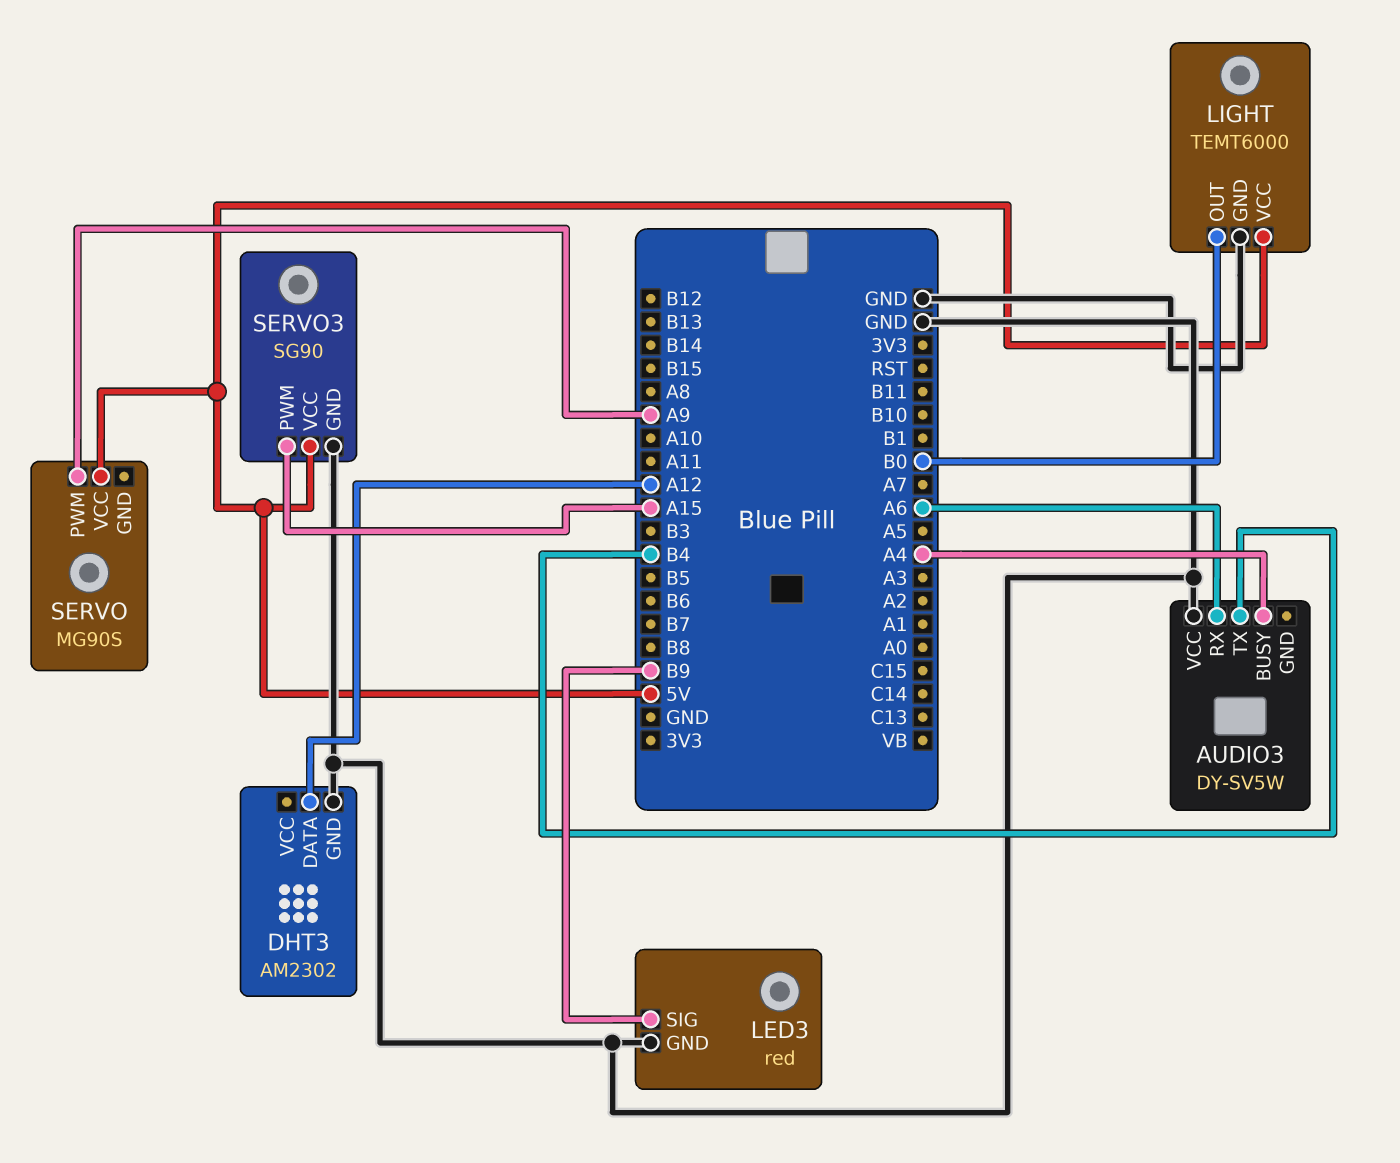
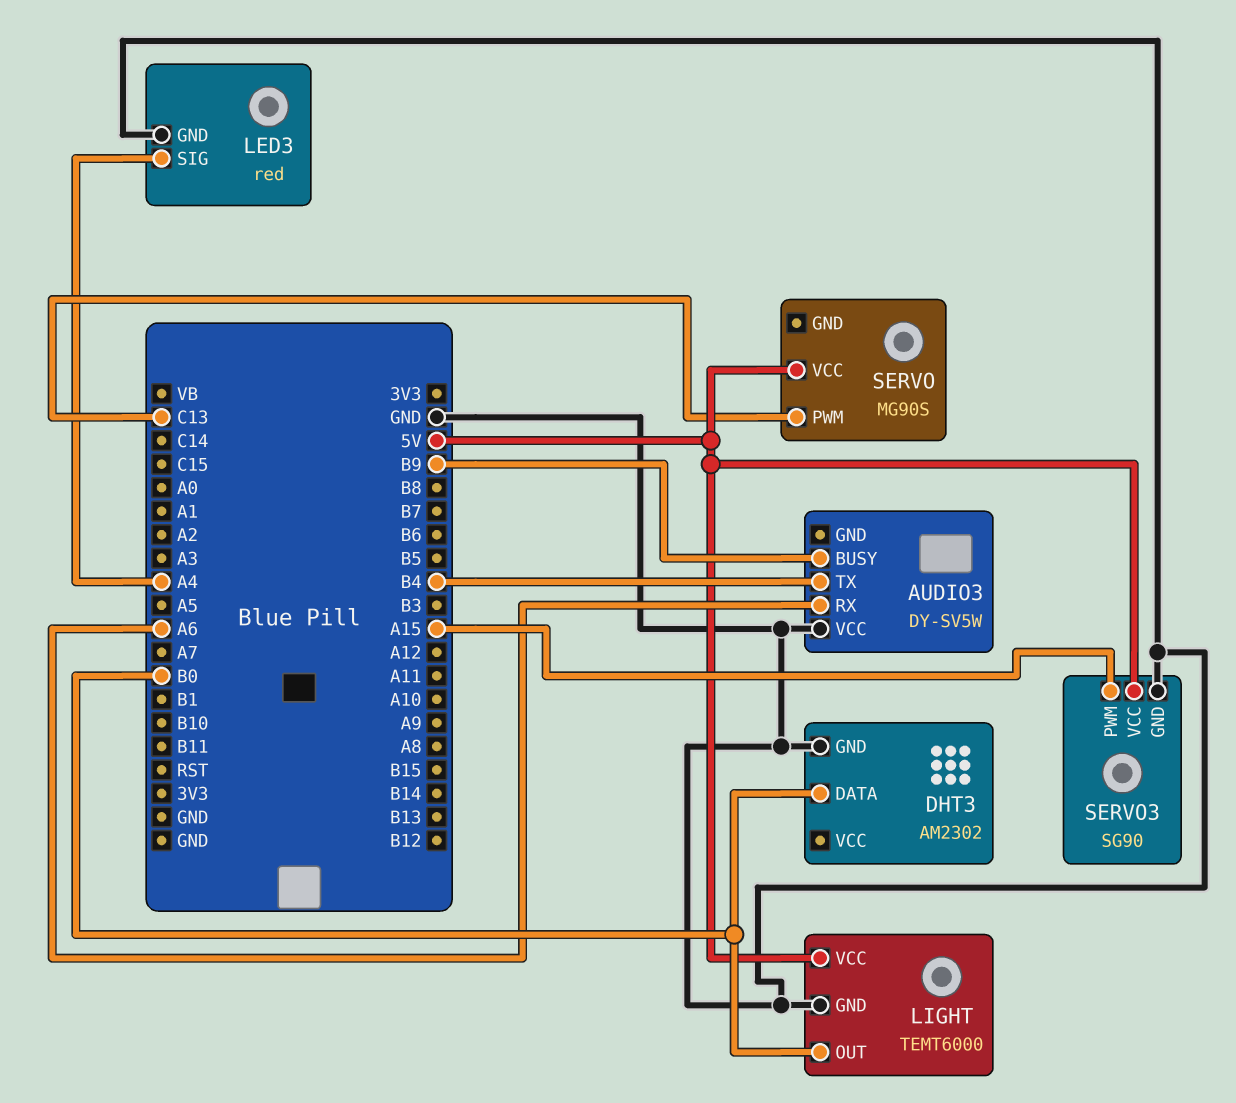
AUDIO3 pin BUSY: A4 -> B9
DHT3 pin DATA: A12 -> B0
LED3 pin SIG: B9 -> A4
SERVO pin PWM: A9 -> C13

